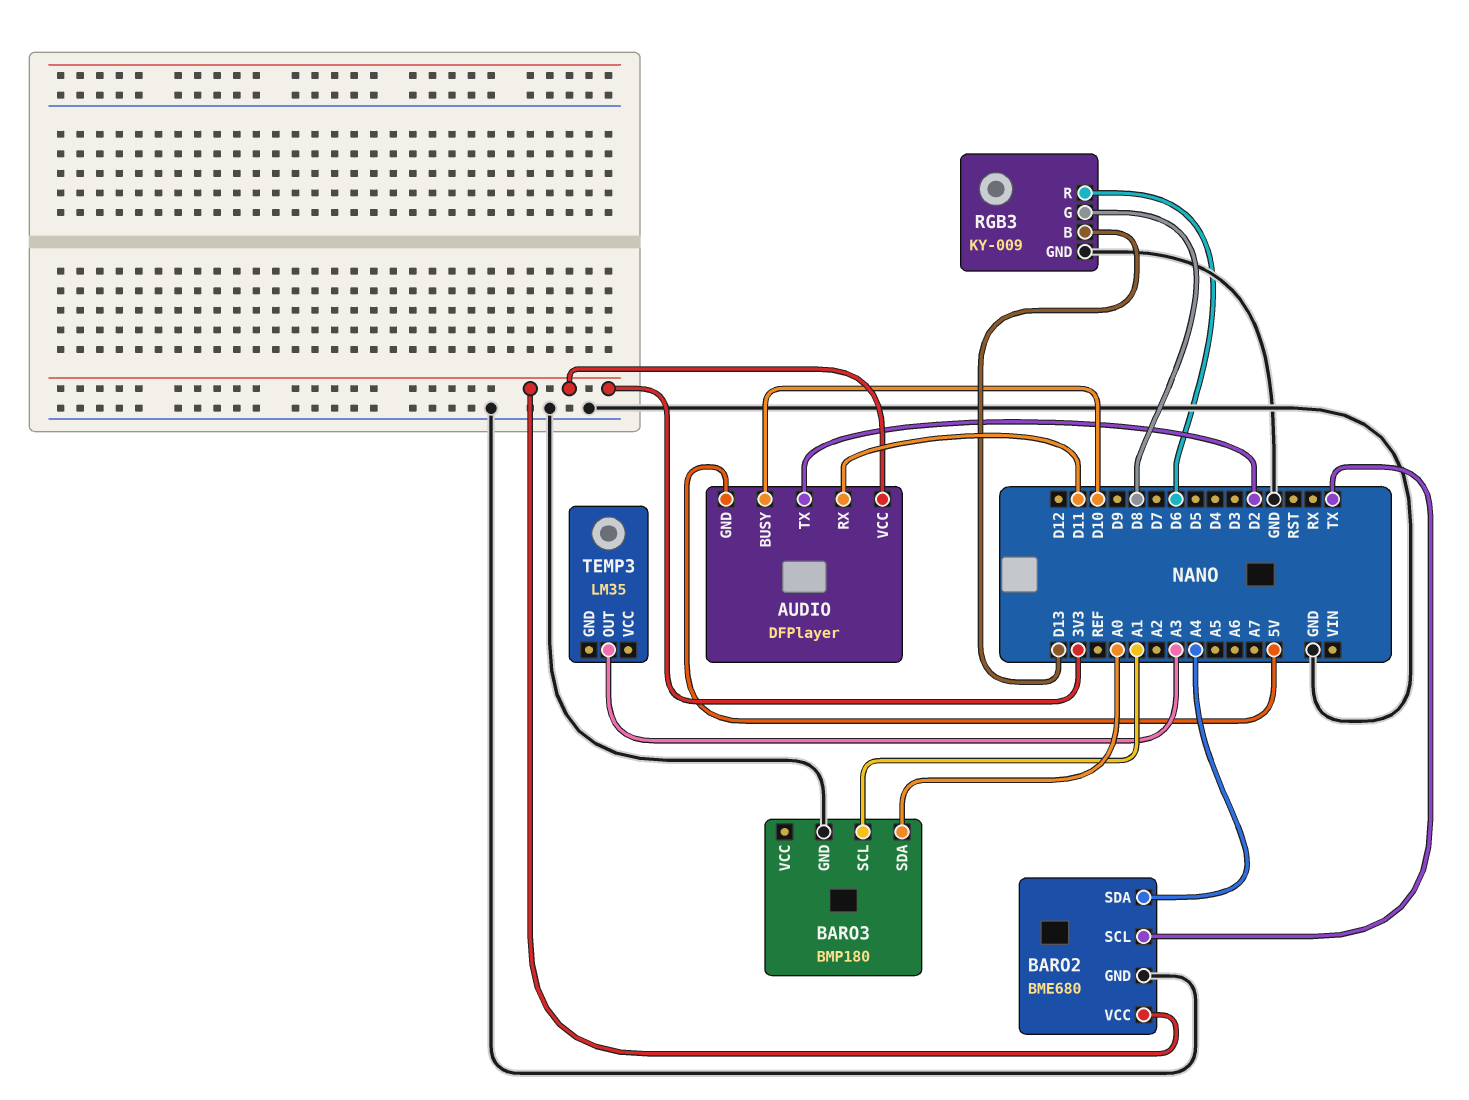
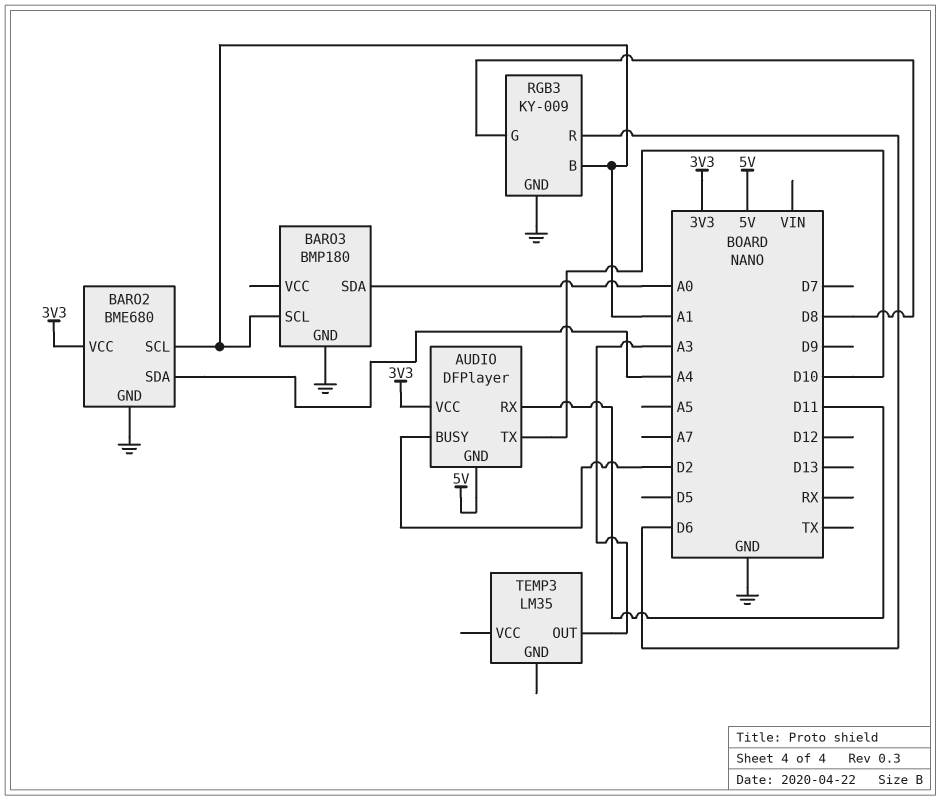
AUDIO pin BUSY: D10 -> D2
AUDIO pin TX: D2 -> D10
BARO2 pin SCL: TX -> A1
RGB3 pin B: D13 -> A1

